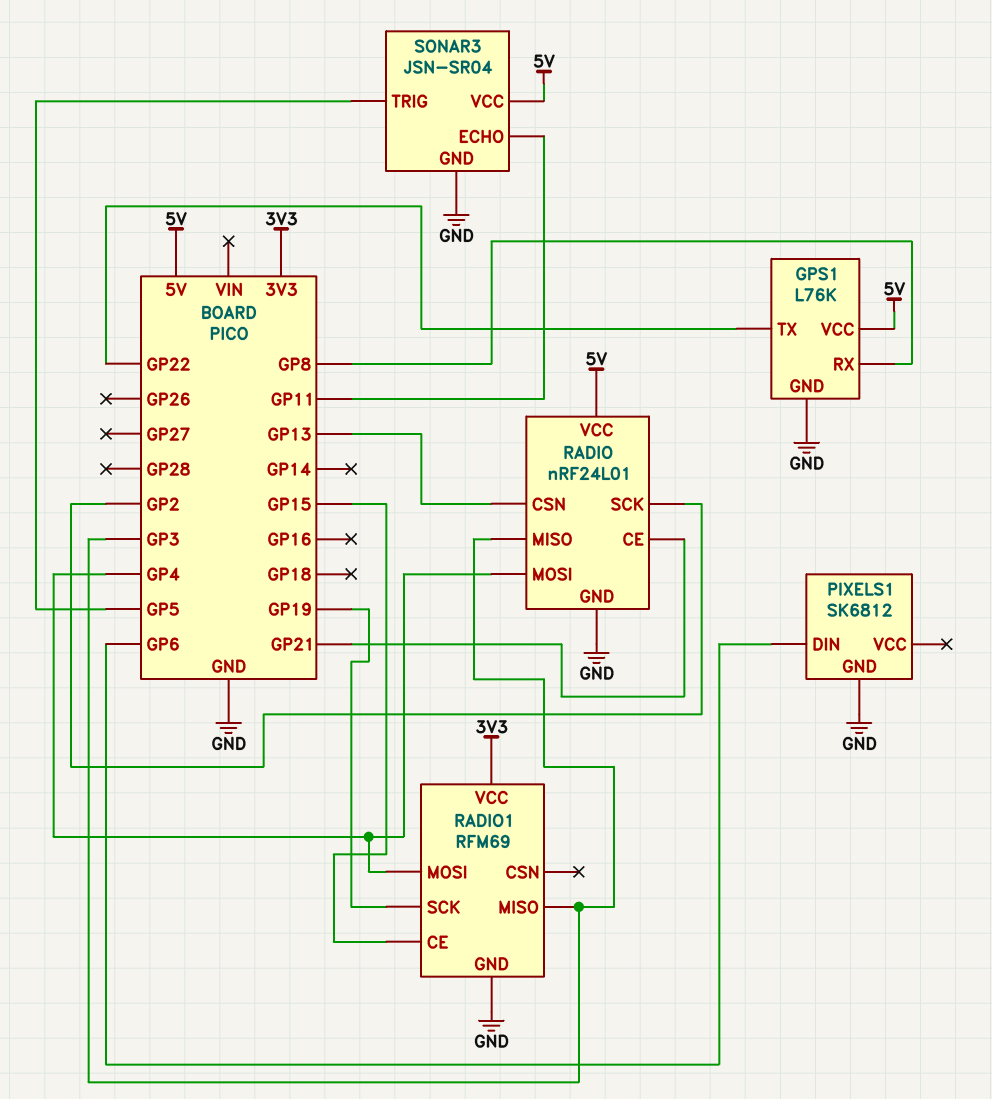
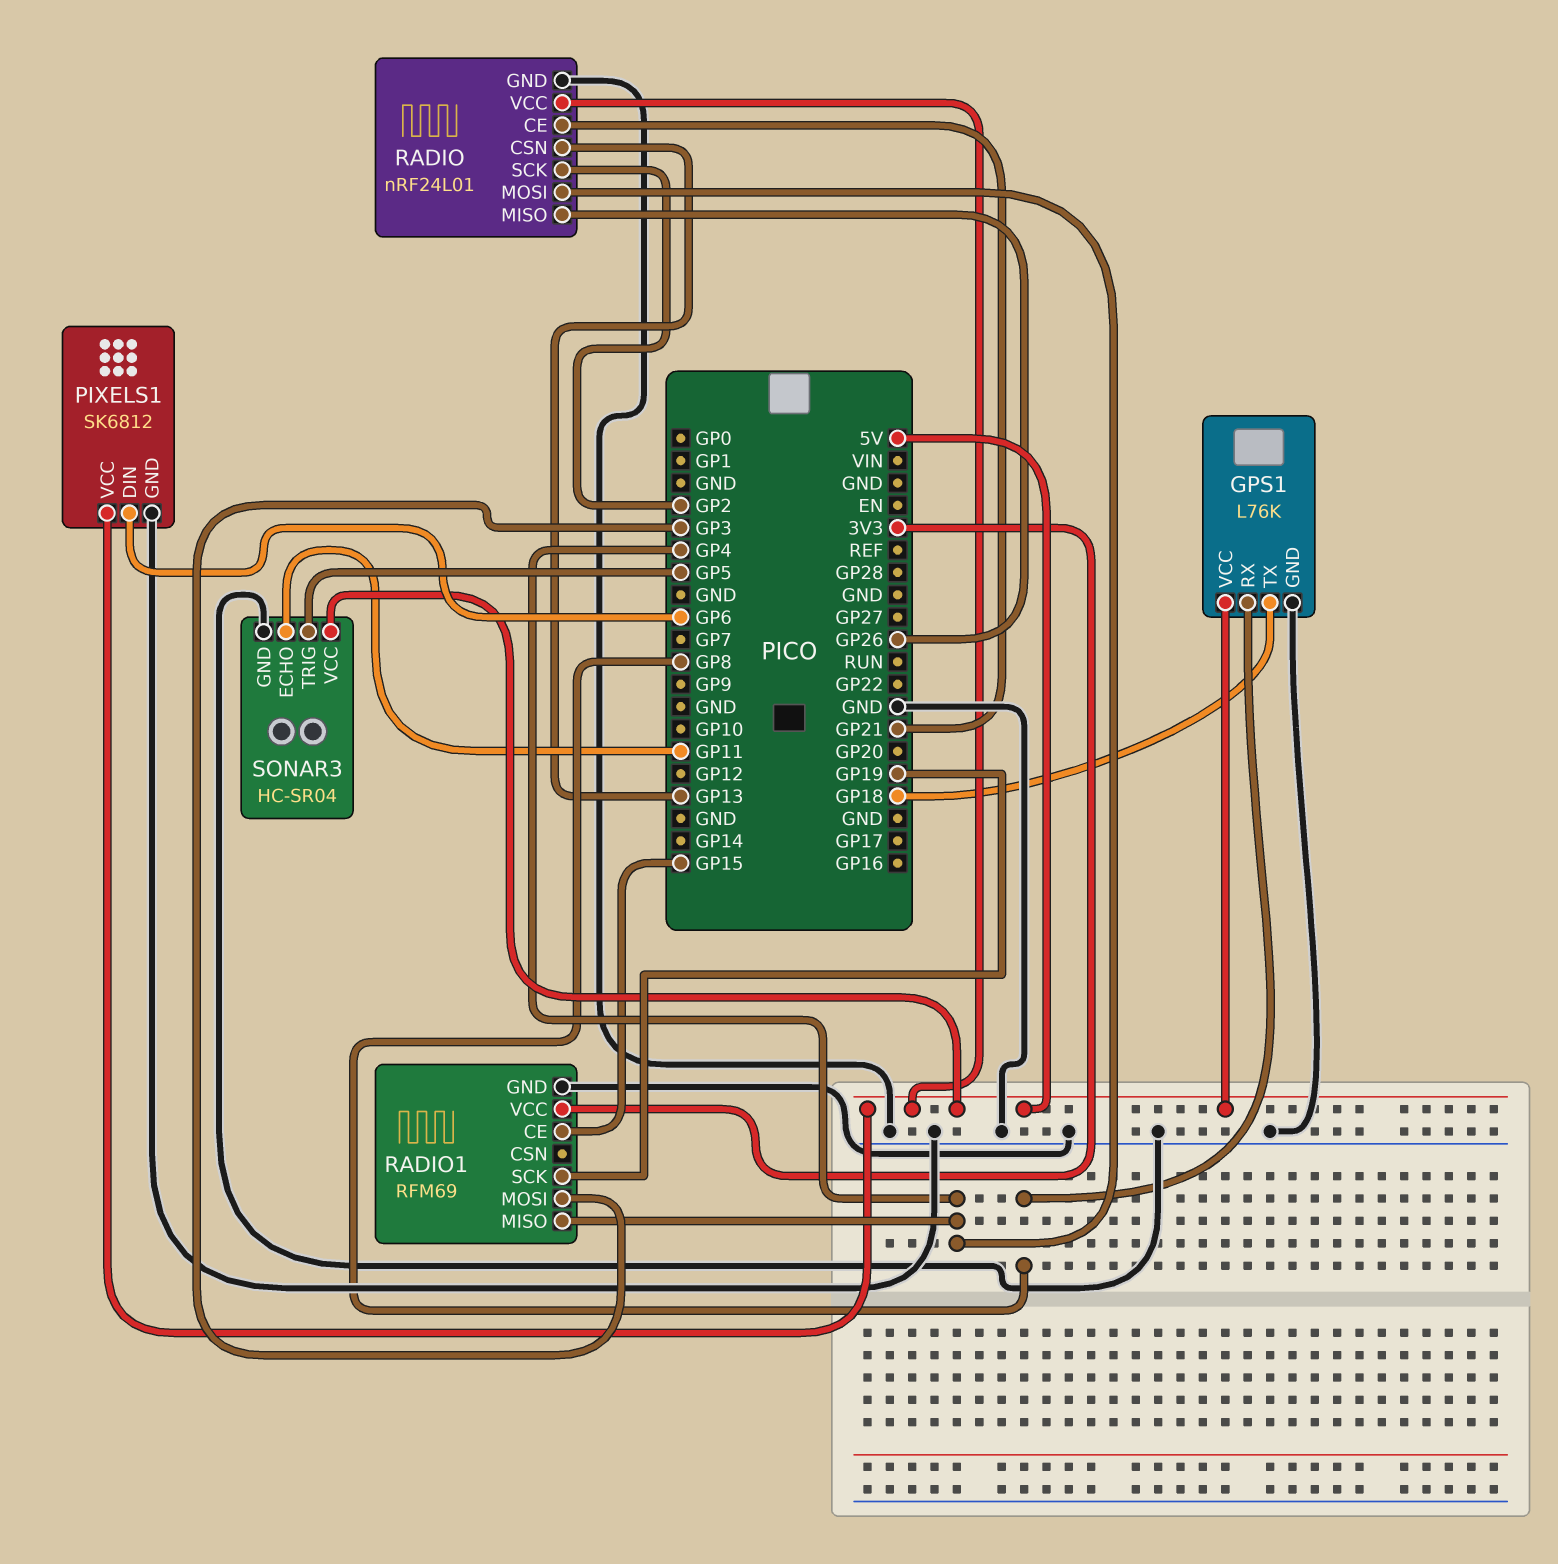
GPS1 pin TX: GP22 -> GP18
PIXELS1 pin VCC: none -> 5V
RADIO pin MISO: GP3 -> GP26
RADIO1 pin MISO: GP3 -> GP4
RADIO1 pin MOSI: GP4 -> GP3
SONAR3: JSN-SR04 -> HC-SR04

